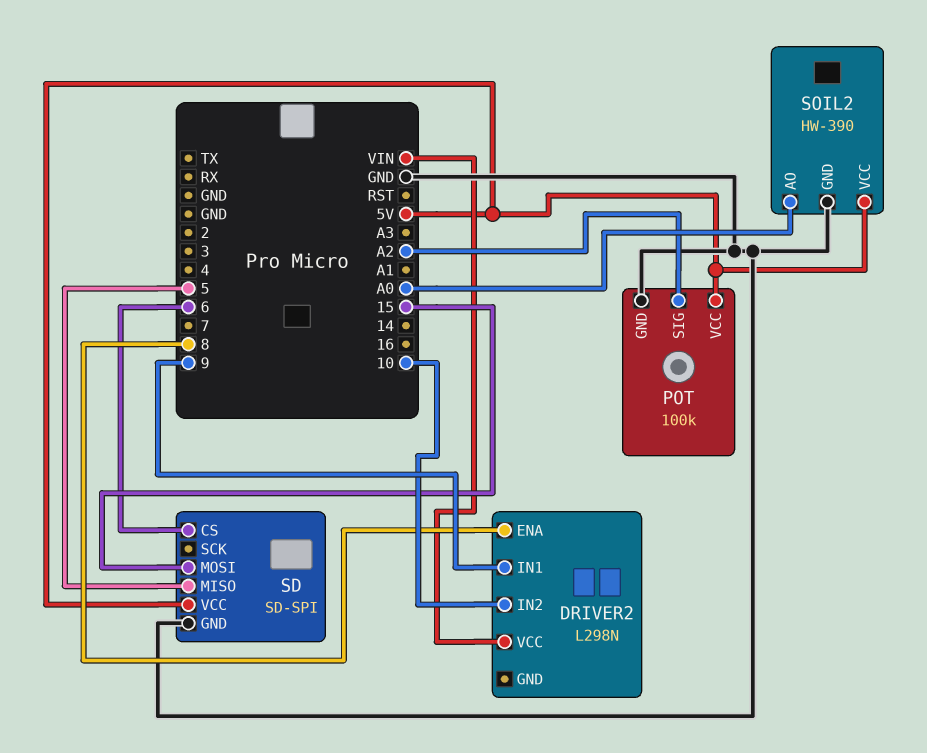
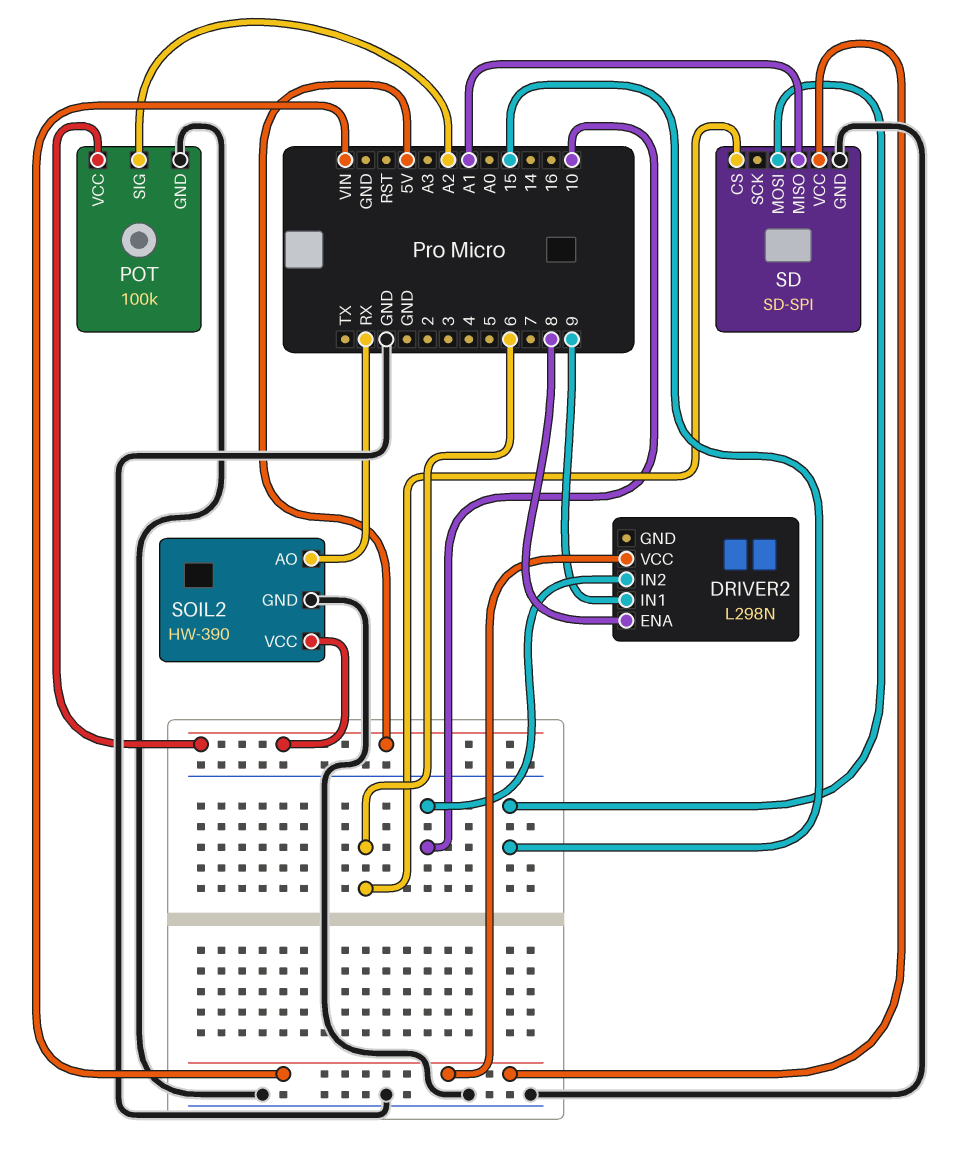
SD pin MISO: 5 -> A1
SD pin VCC: 5V -> VIN
SOIL2 pin AO: A0 -> RX

